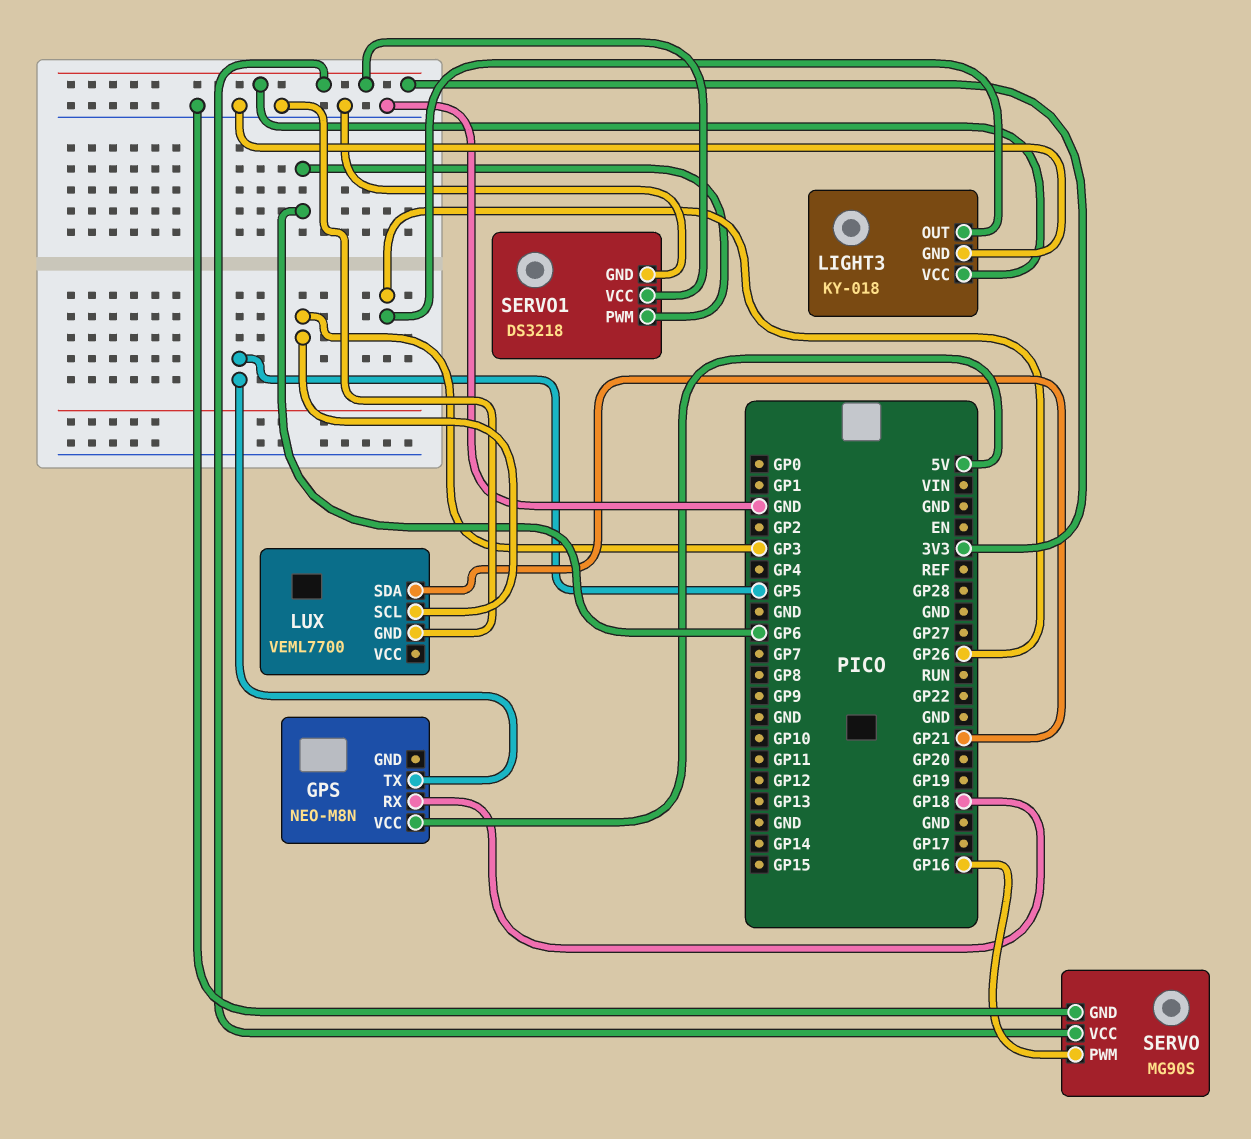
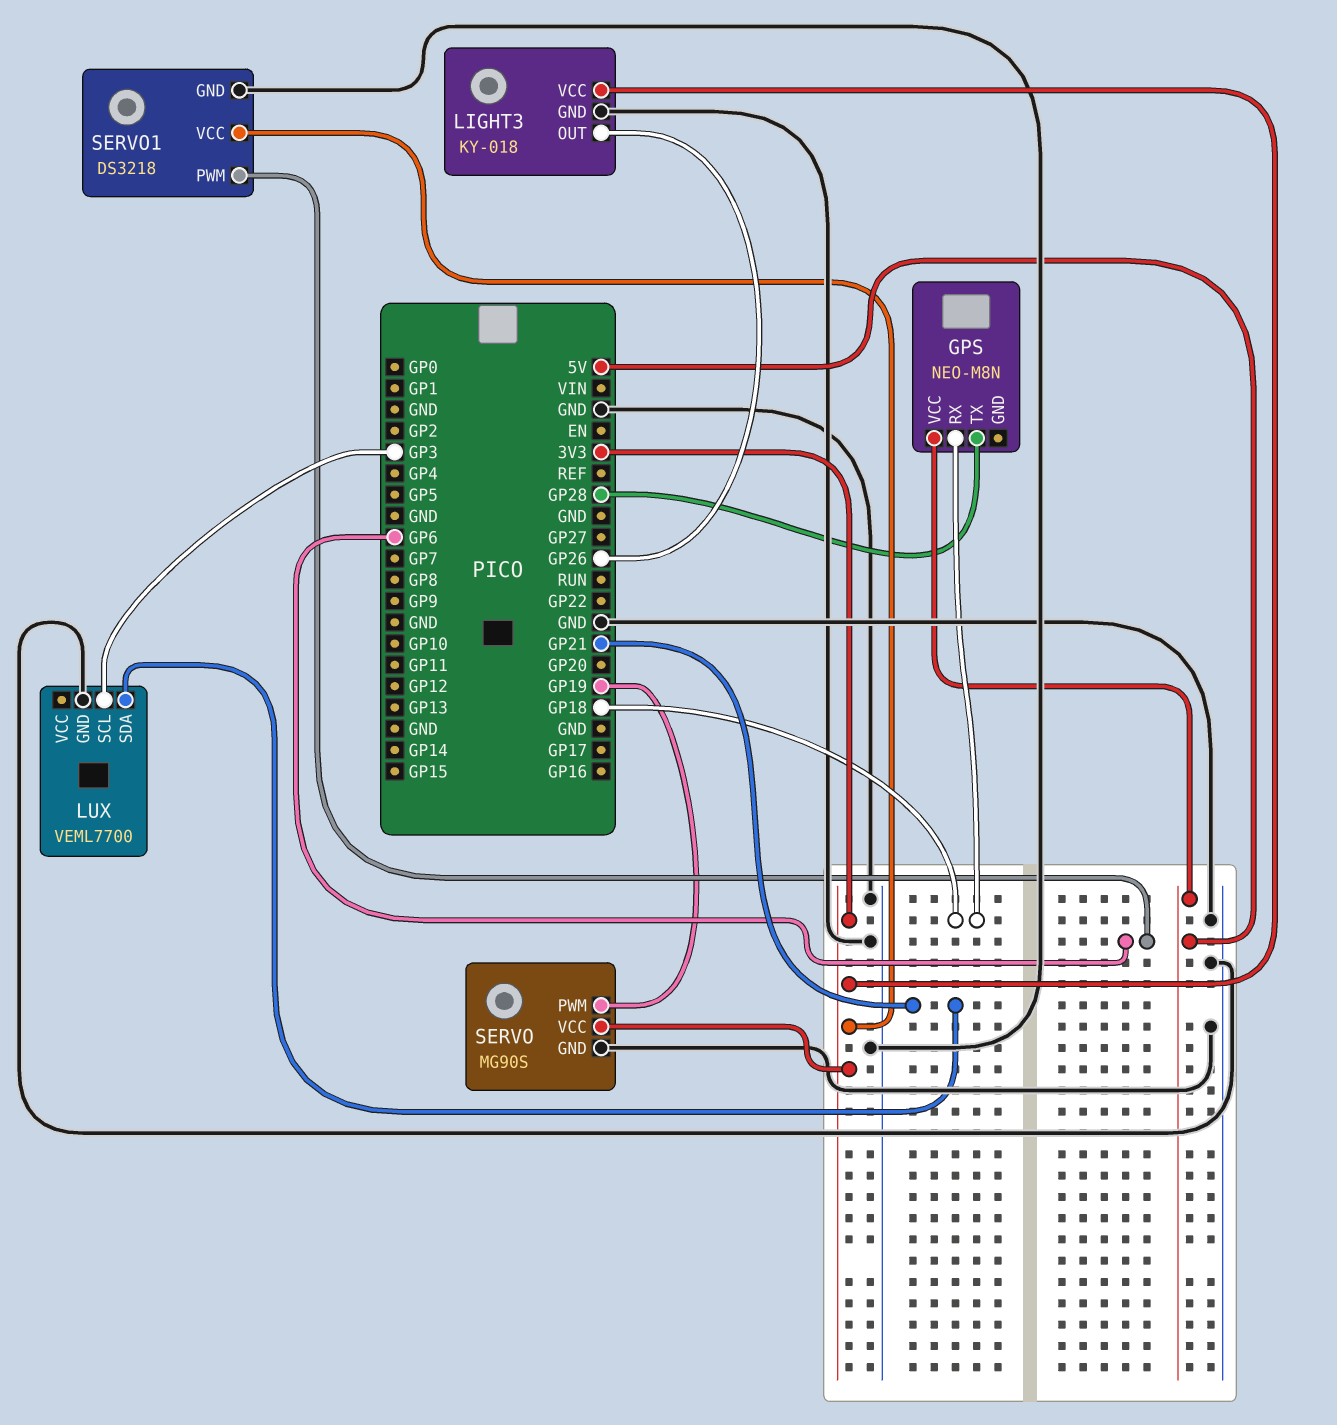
GPS pin TX: GP5 -> GP28
SERVO pin PWM: GP16 -> GP19

